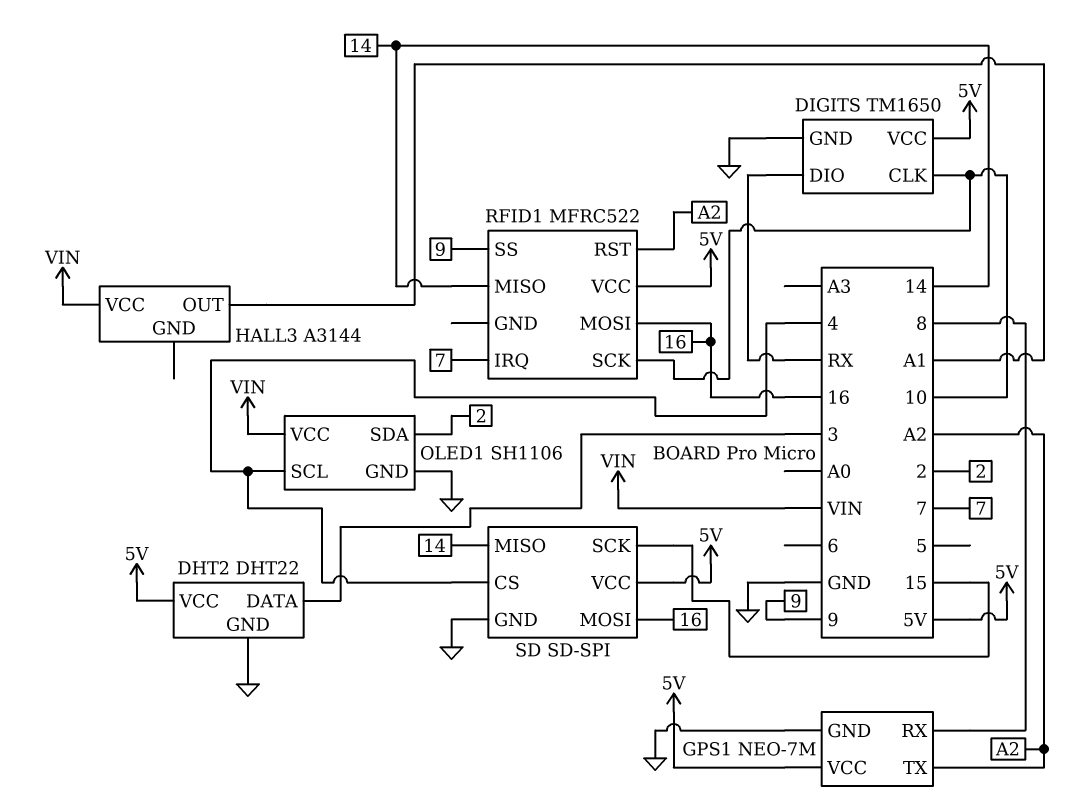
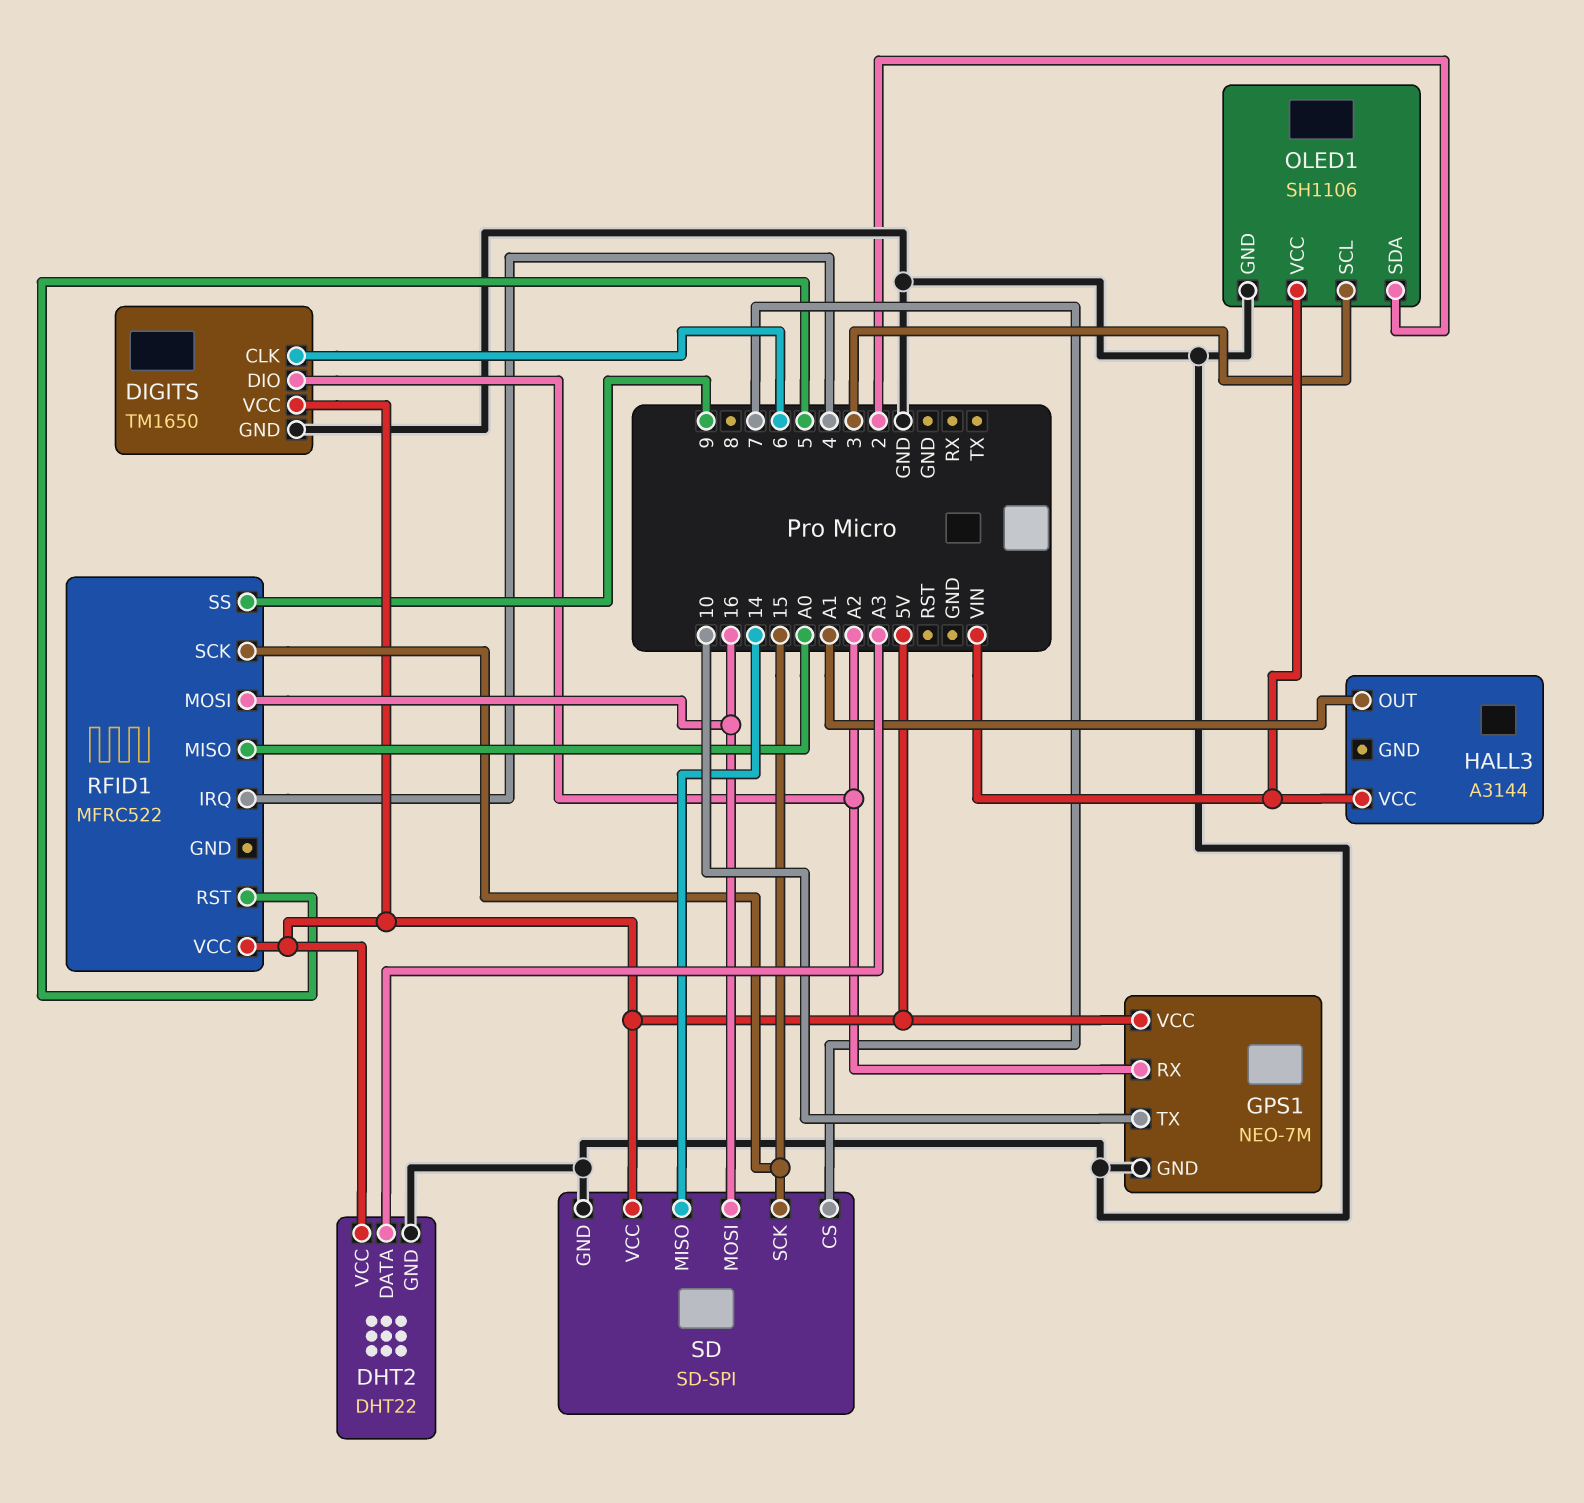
DHT2 pin DATA: 3 -> A3
DIGITS pin CLK: 10 -> 6
DIGITS pin DIO: RX -> A2
GPS1 pin RX: 8 -> A2
GPS1 pin TX: A2 -> 10
OLED1 pin SCL: 4 -> 3
RFID1 pin IRQ: 7 -> 4
RFID1 pin MISO: 14 -> A0
RFID1 pin RST: A2 -> 5
RFID1 pin SCK: 10 -> 15
SD pin CS: 4 -> 7

